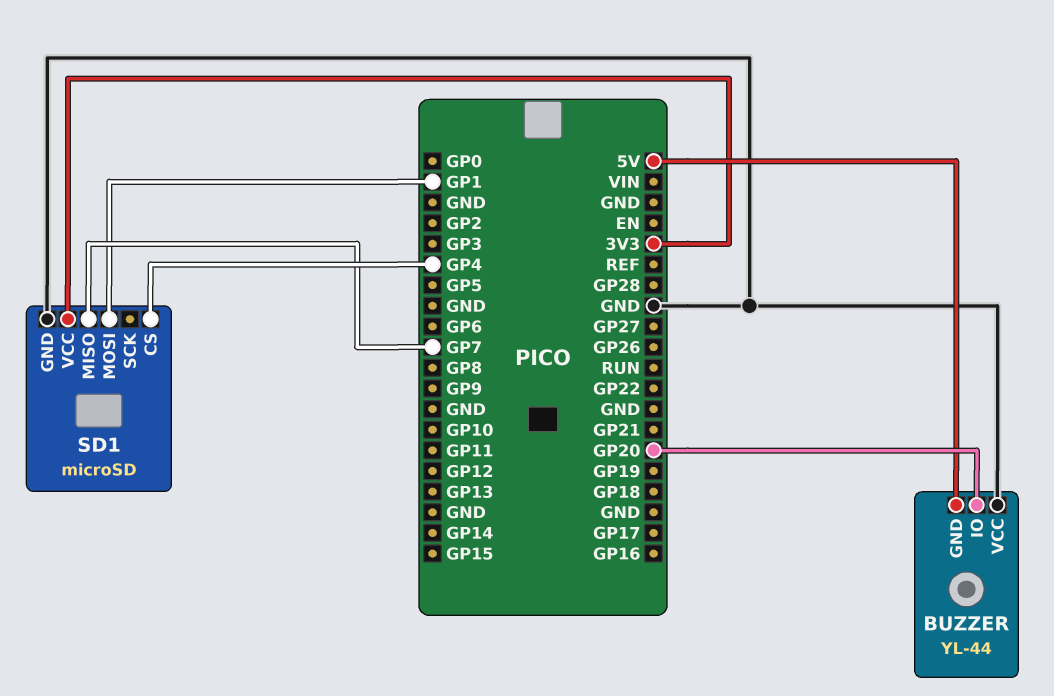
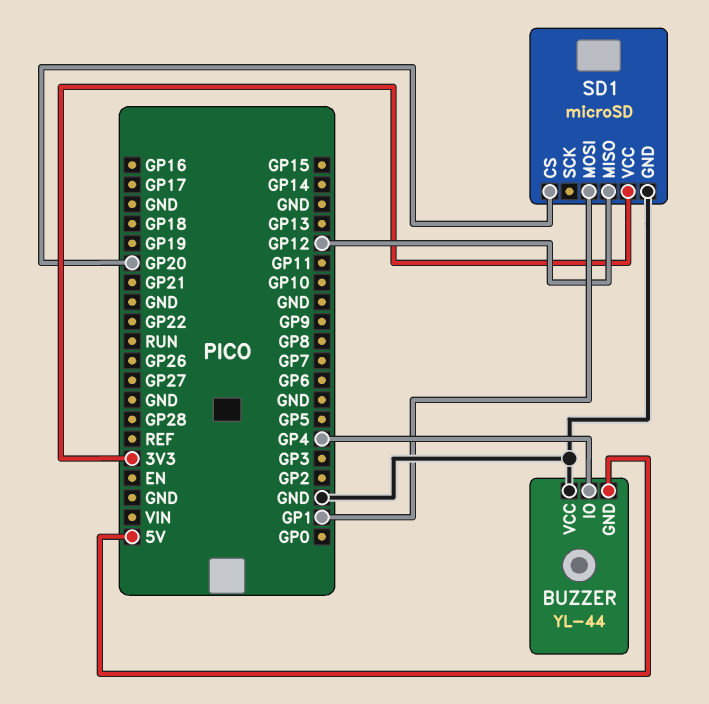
BUZZER pin IO: GP20 -> GP4
SD1 pin CS: GP4 -> GP20
SD1 pin MISO: GP7 -> GP12

